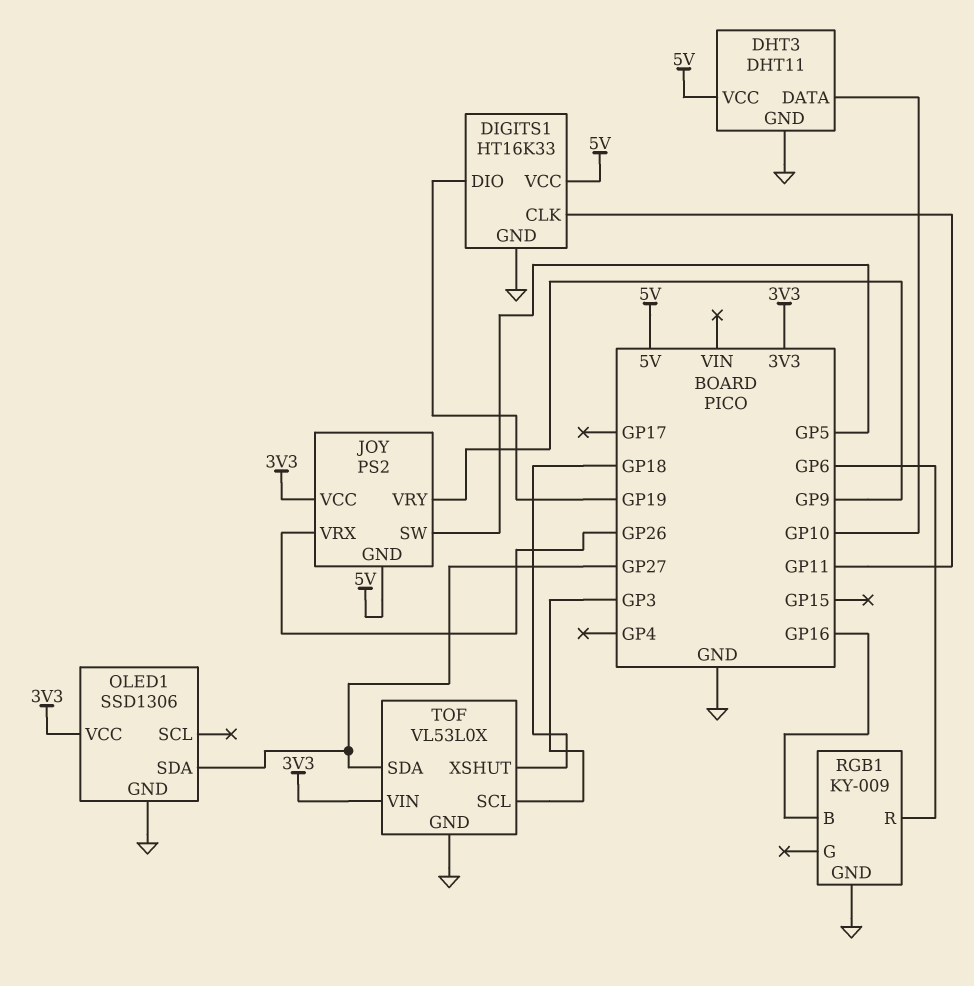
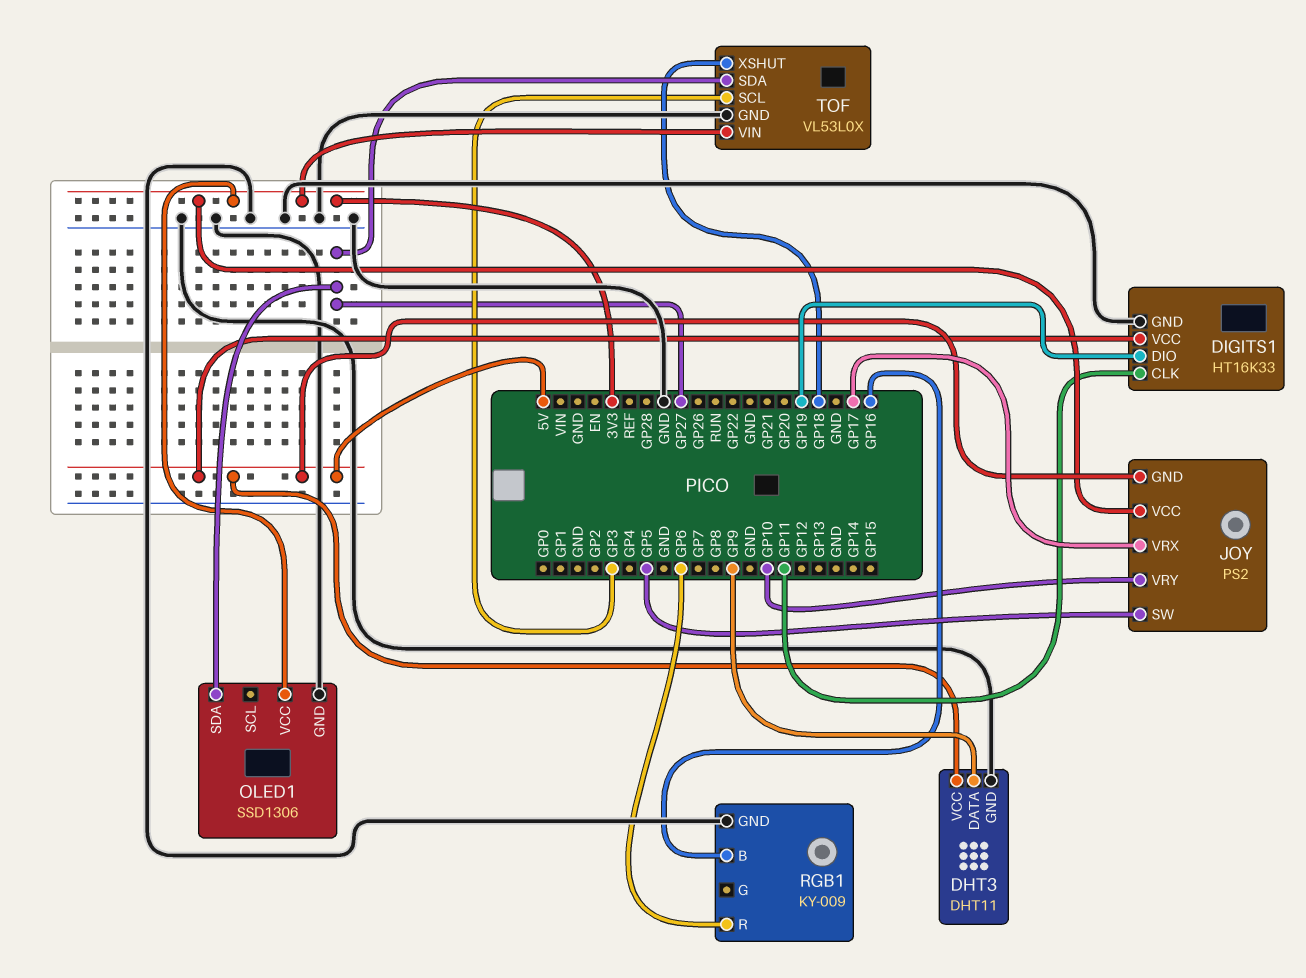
DHT3 pin DATA: GP10 -> GP9
JOY pin VRX: GP26 -> GP17
JOY pin VRY: GP9 -> GP10

